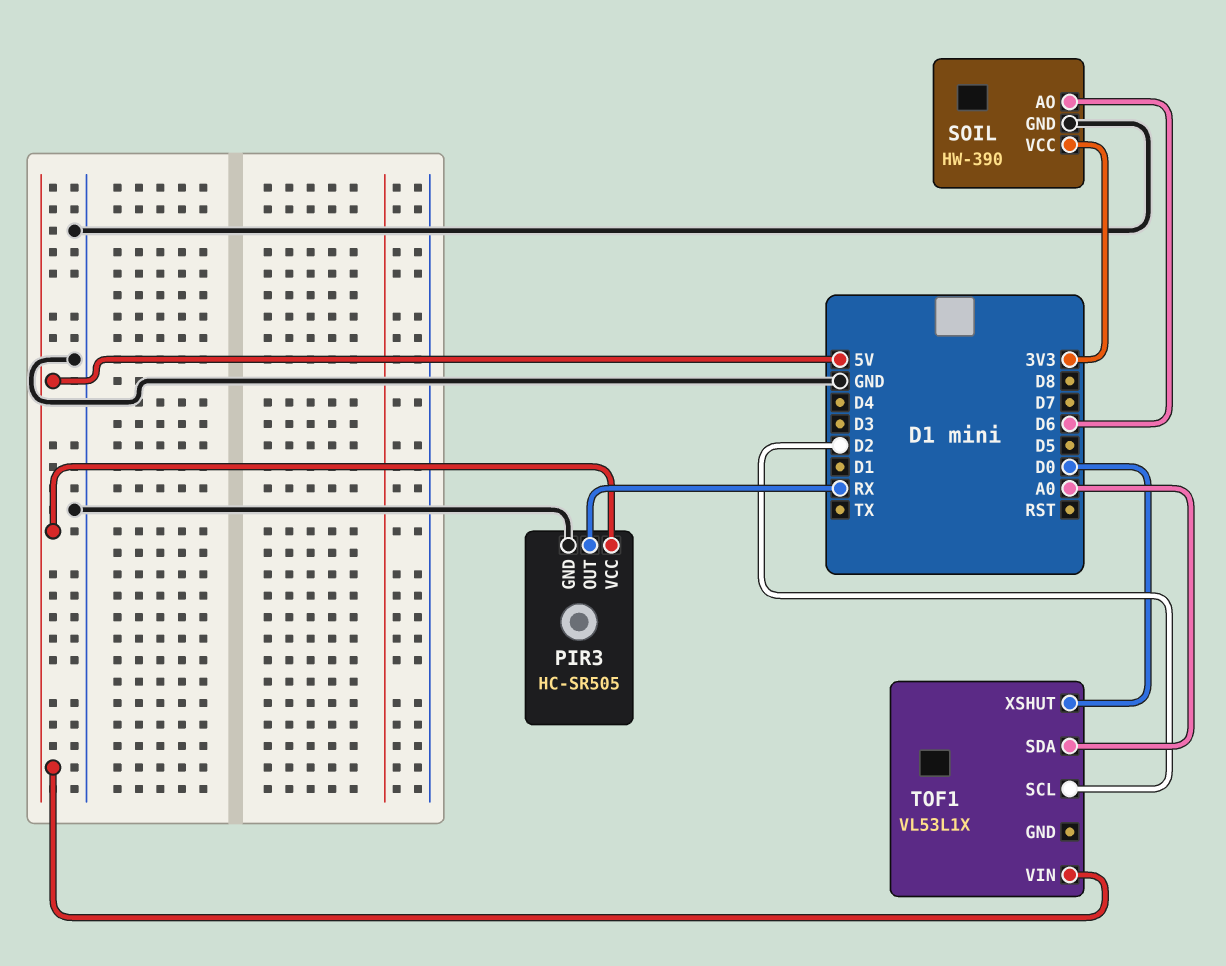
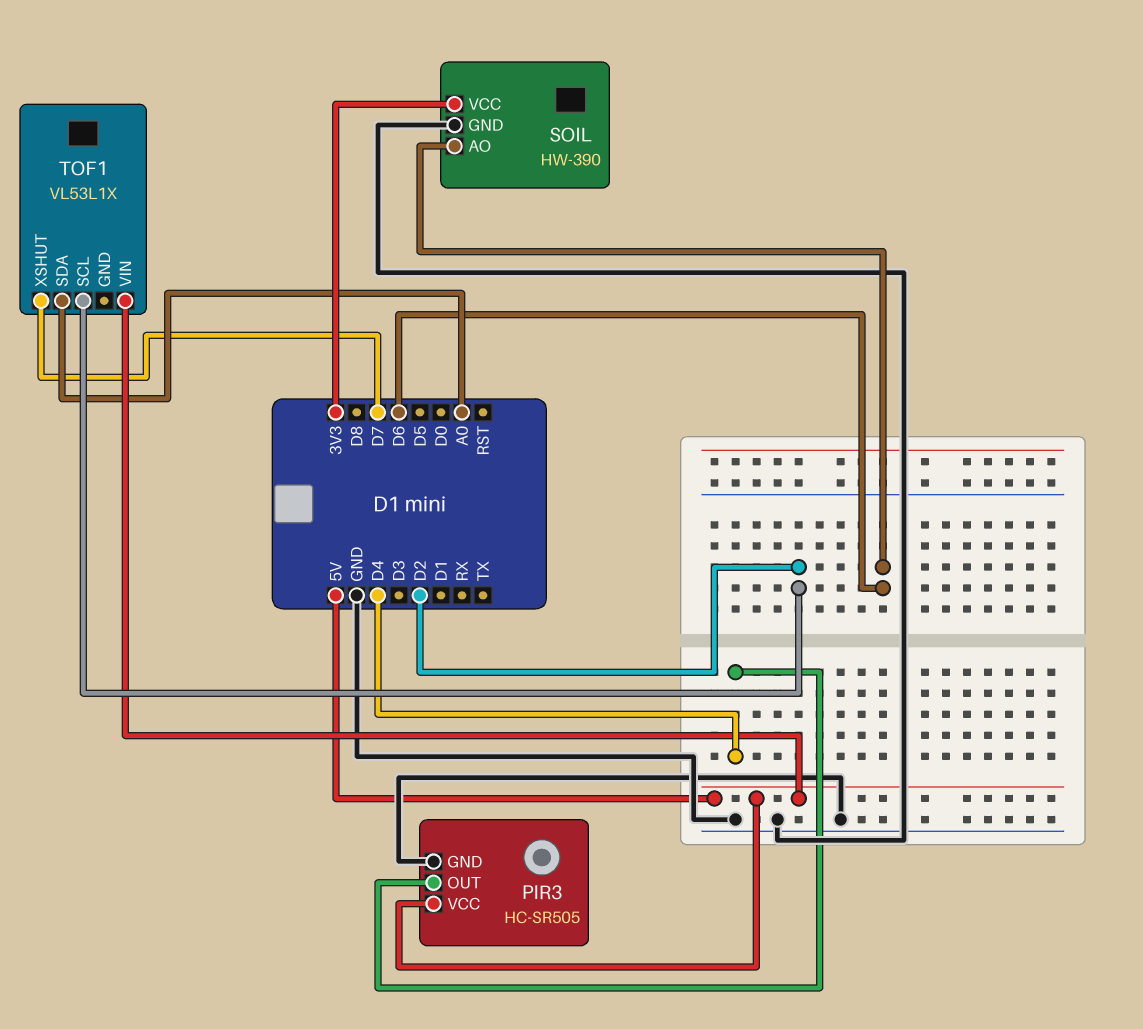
PIR3 pin OUT: RX -> D4
TOF1 pin XSHUT: D0 -> D7

